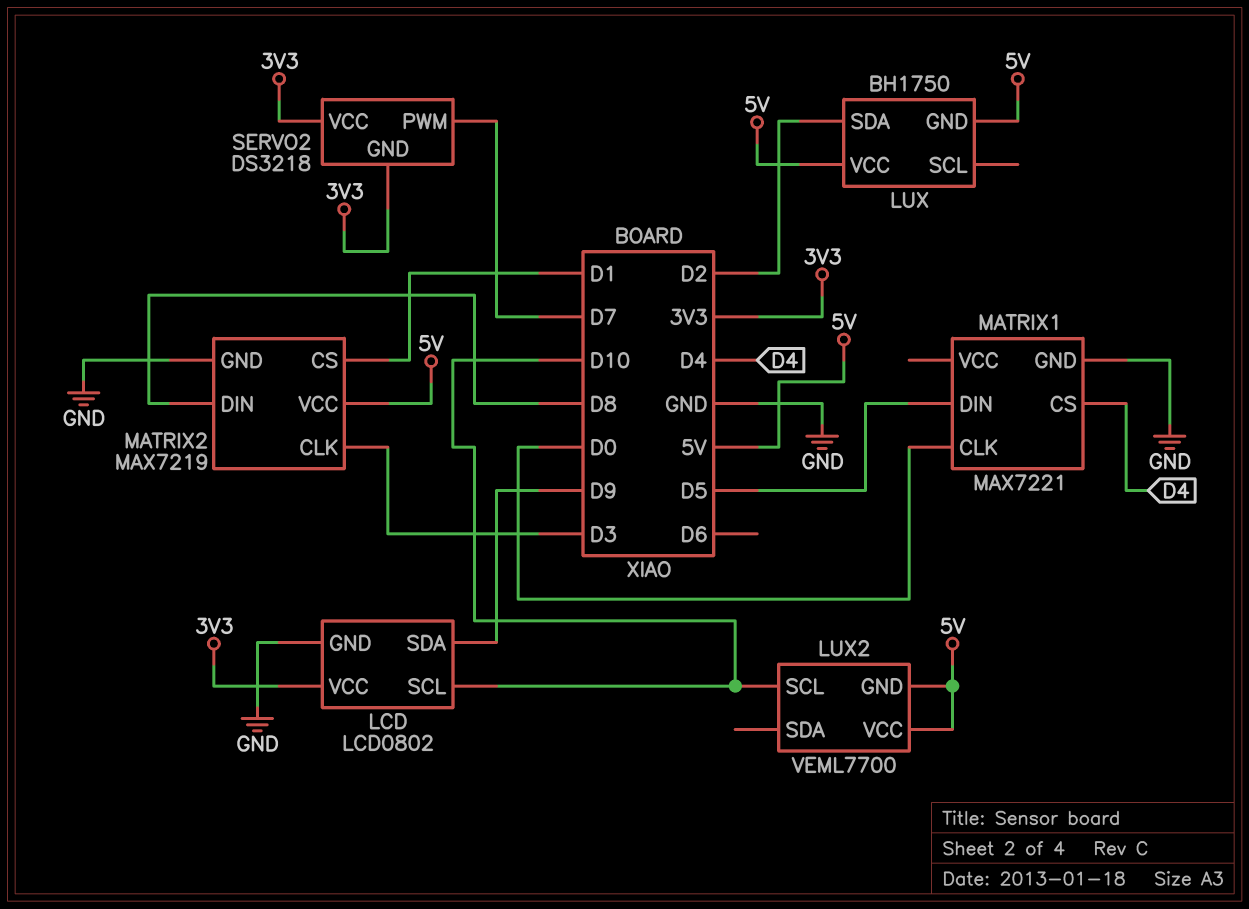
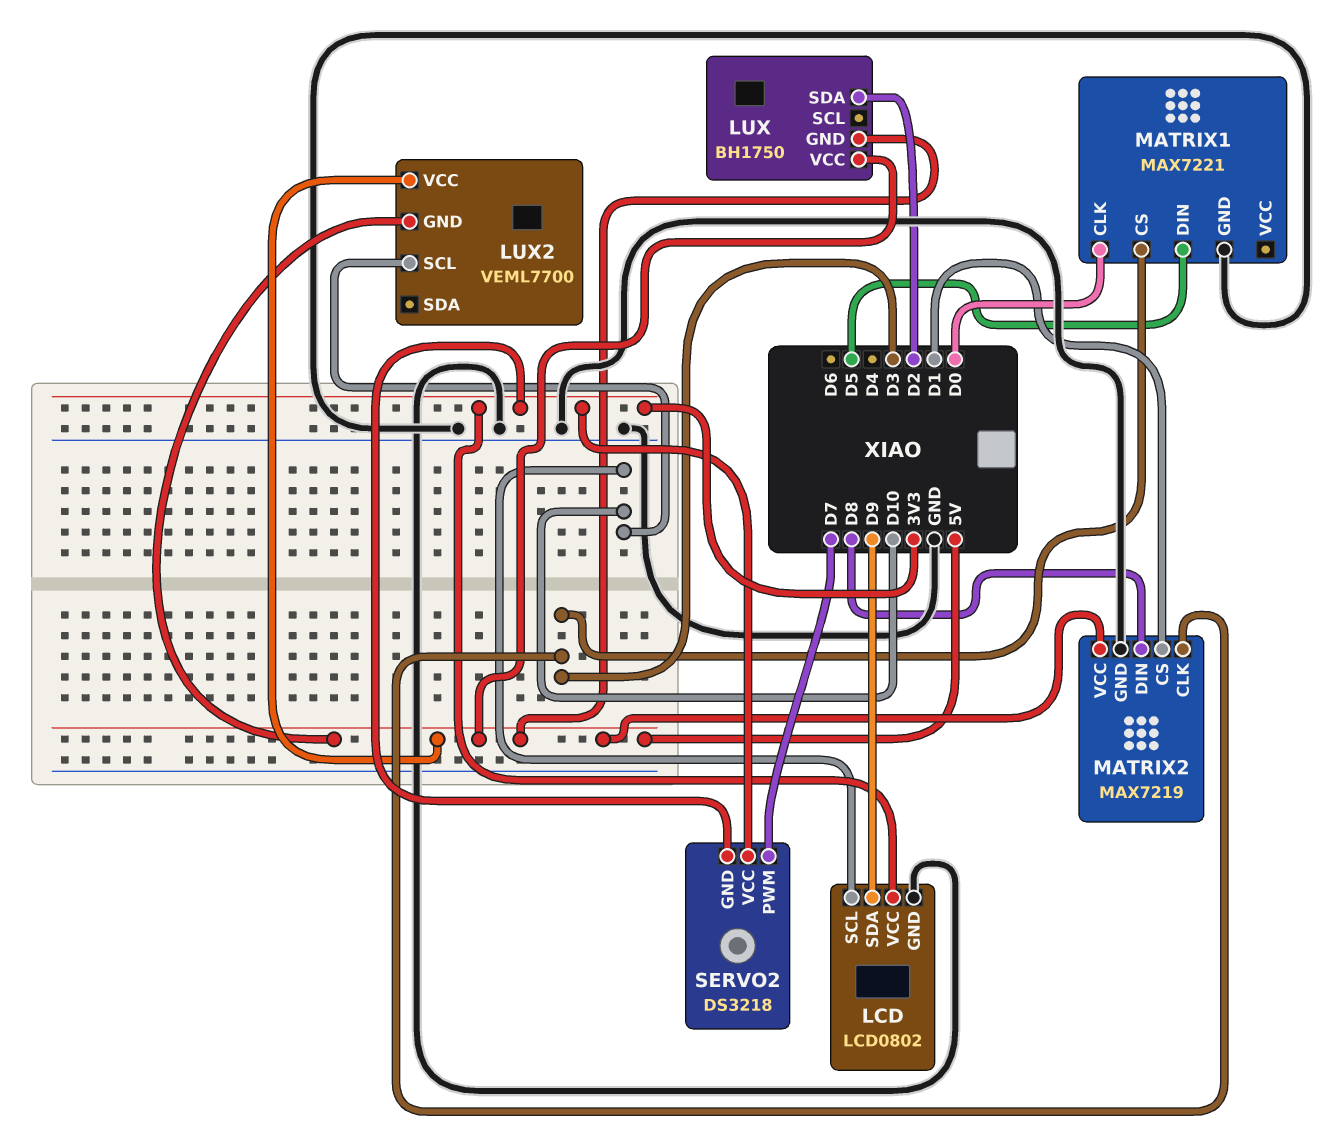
MATRIX1 pin CS: D4 -> D3

